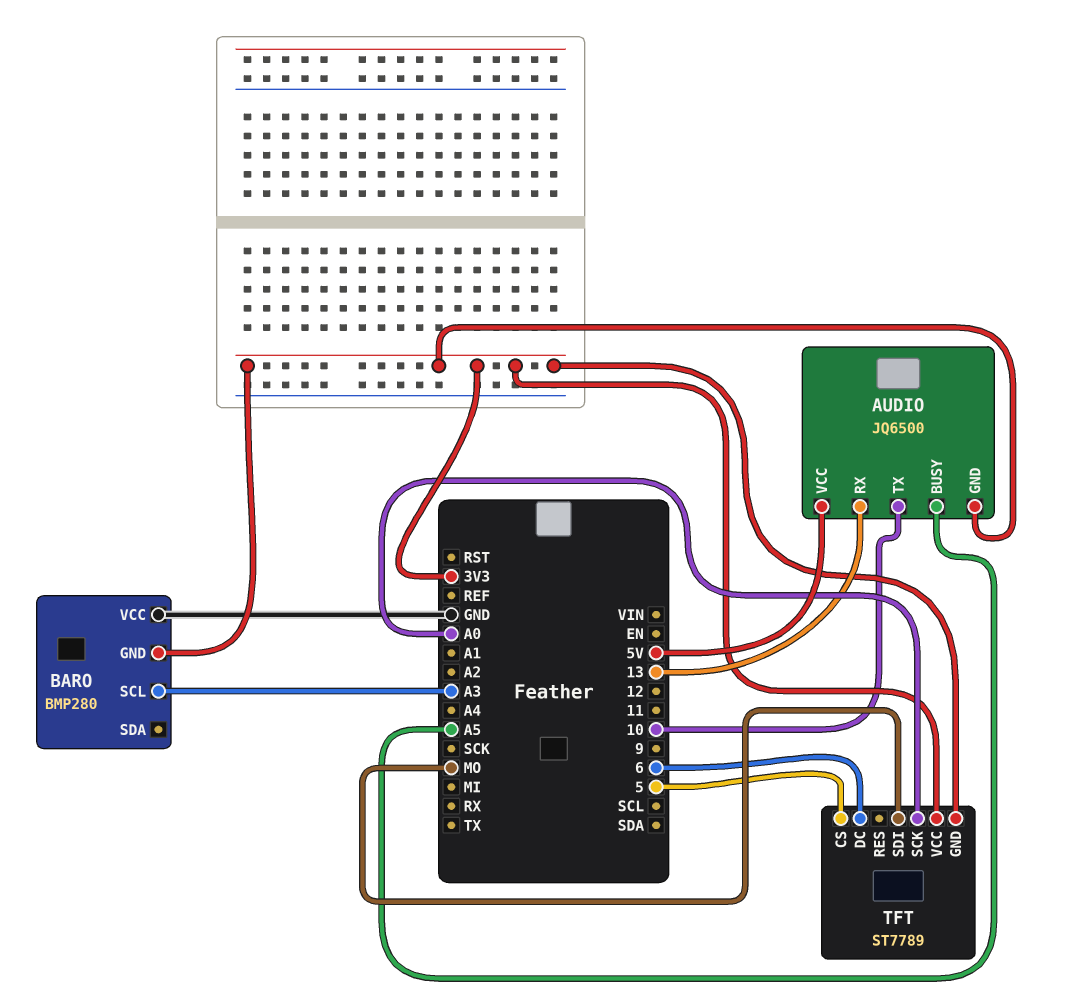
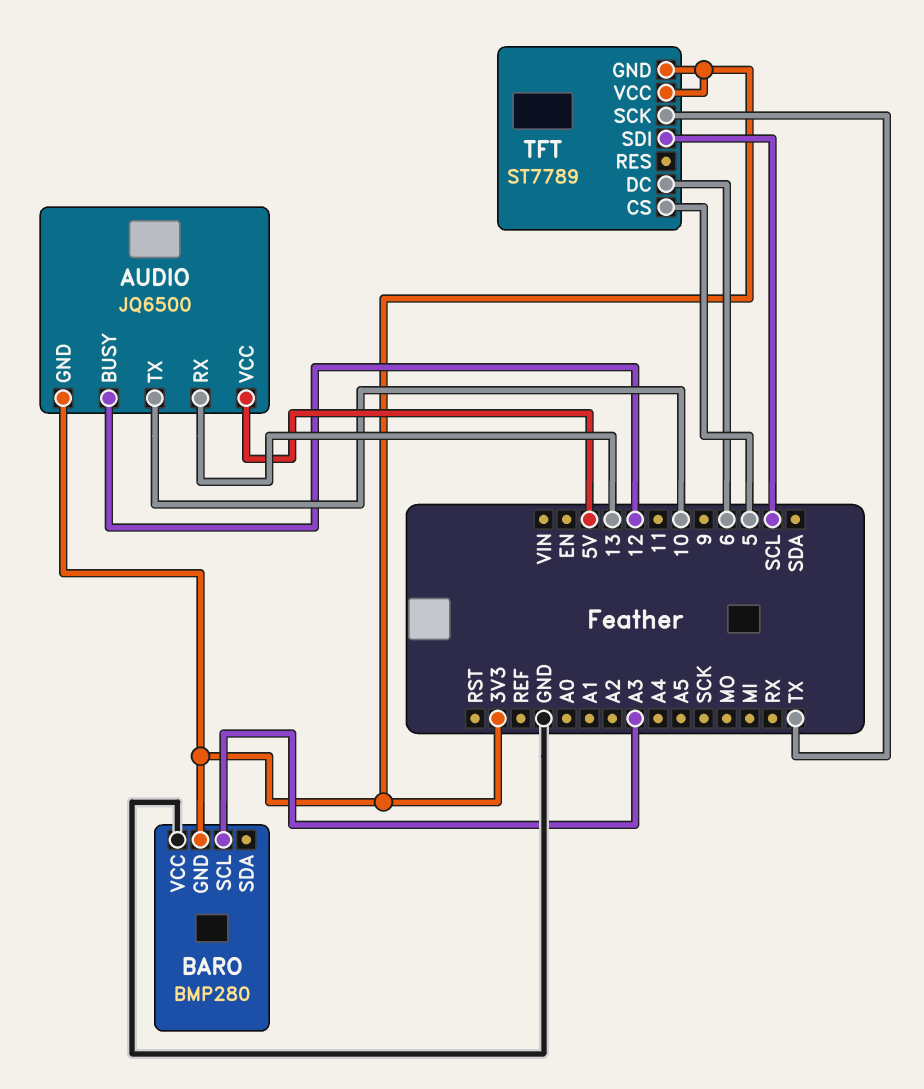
AUDIO pin BUSY: A5 -> 12
TFT pin SCK: A0 -> TX
TFT pin SDI: MO -> SCL

